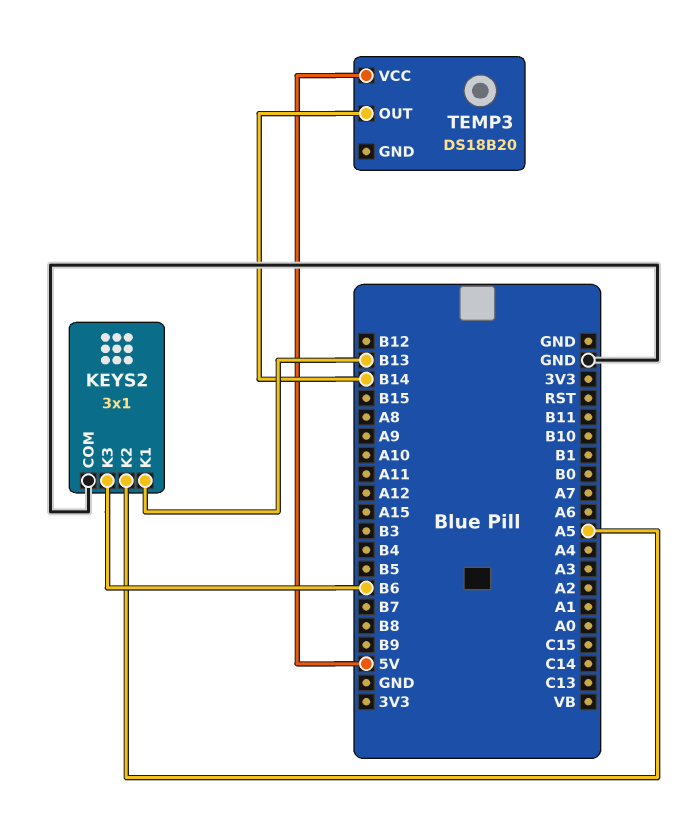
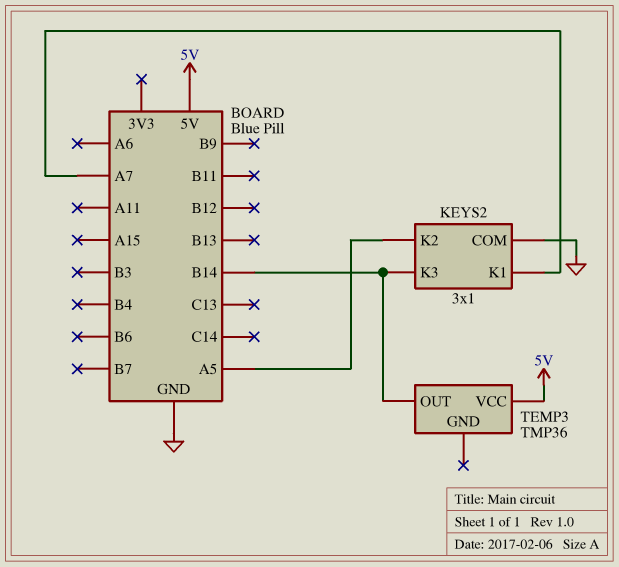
KEYS2 pin K1: B13 -> A7
KEYS2 pin K3: B6 -> B14
TEMP3: DS18B20 -> TMP36

